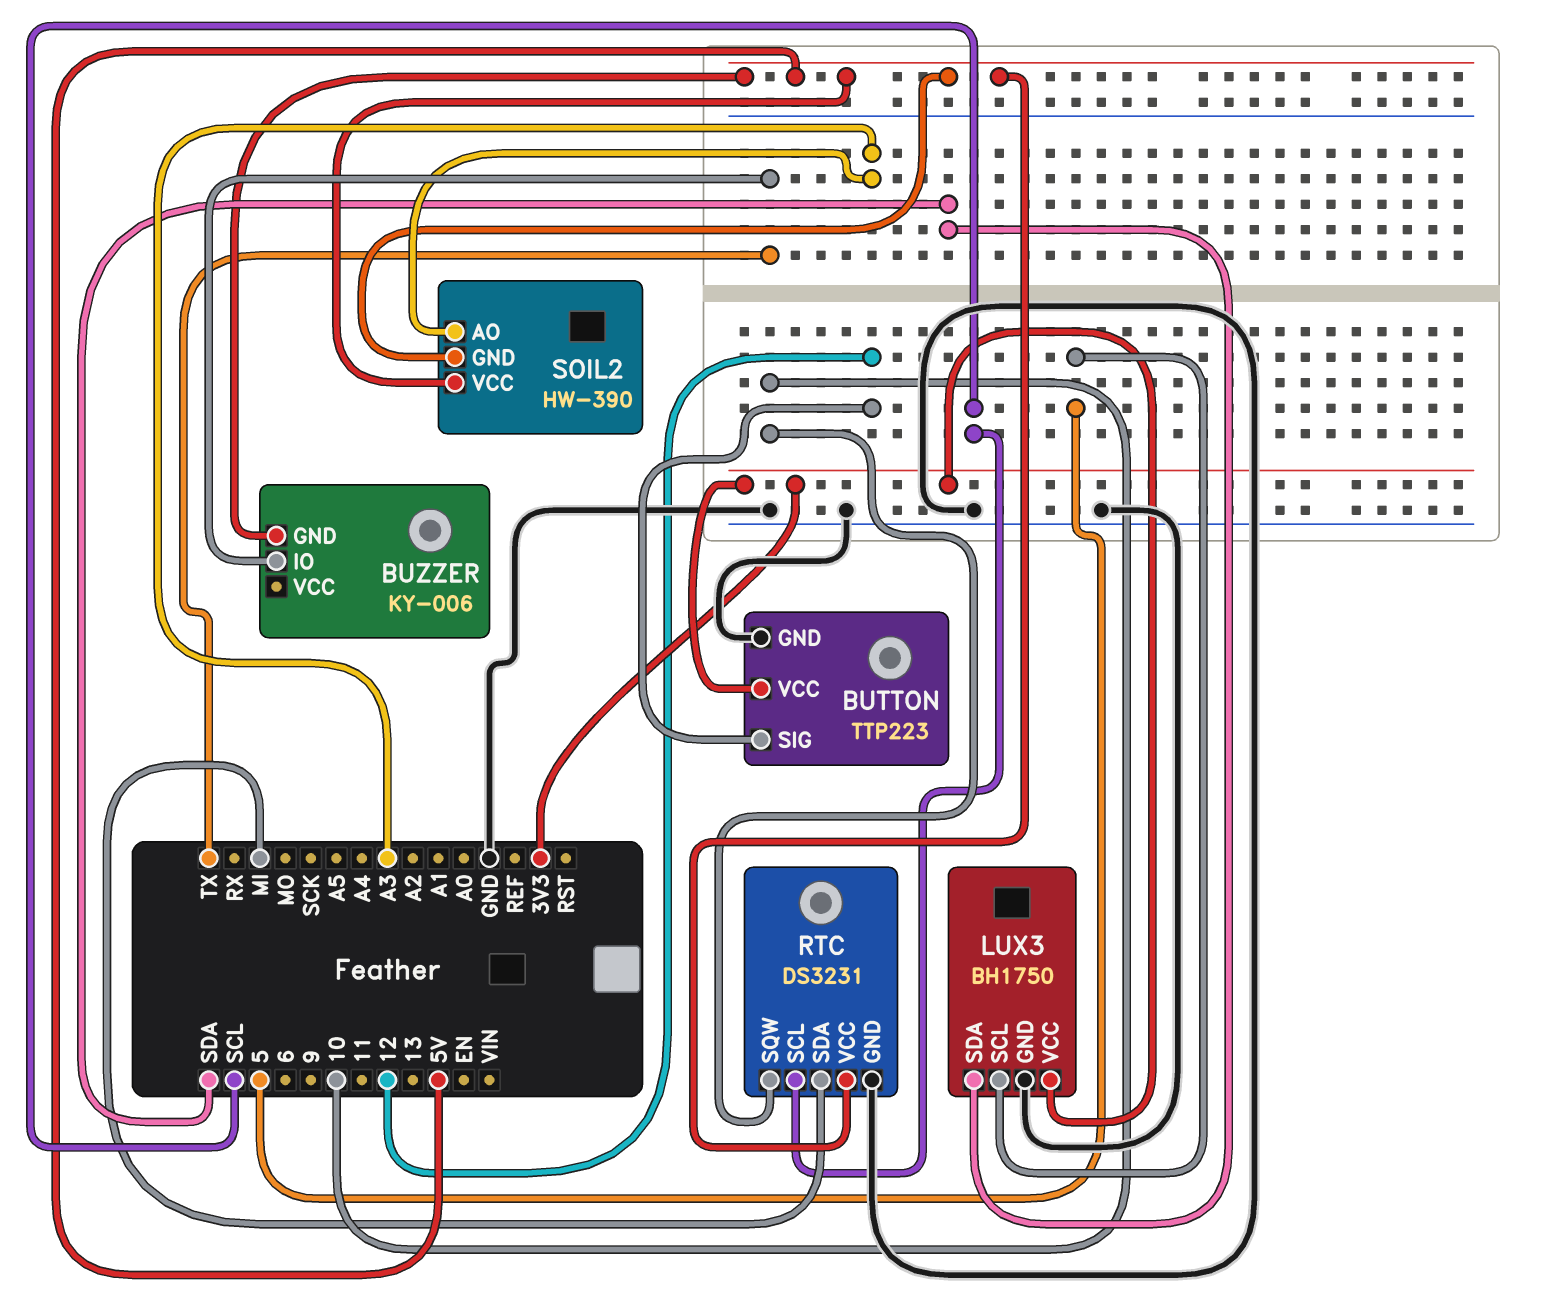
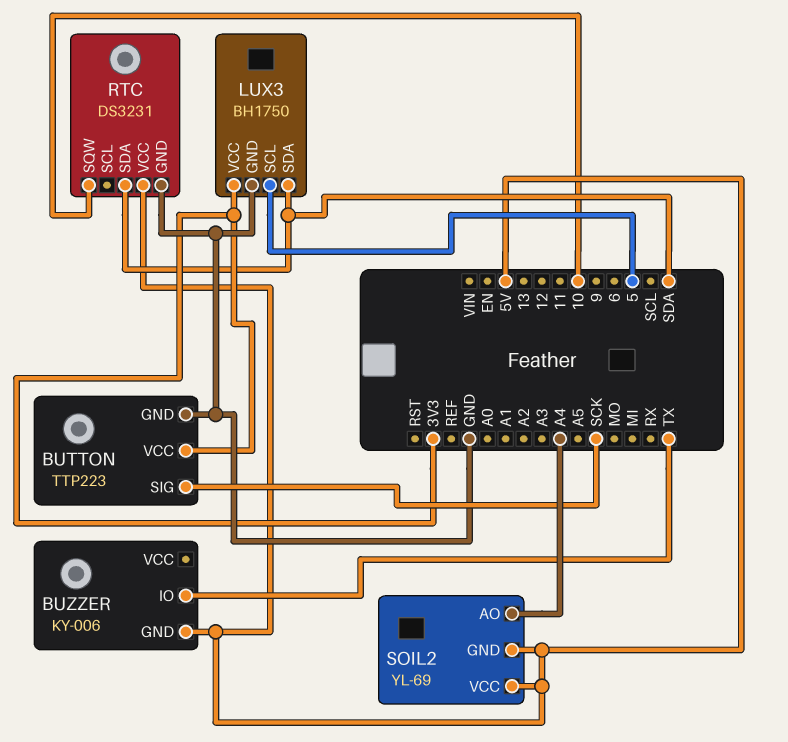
BUTTON pin SIG: 12 -> SCK
RTC pin SCL: SCL -> none
RTC pin SDA: MI -> SDA
SOIL2: HW-390 -> YL-69
SOIL2 pin AO: A3 -> A4

